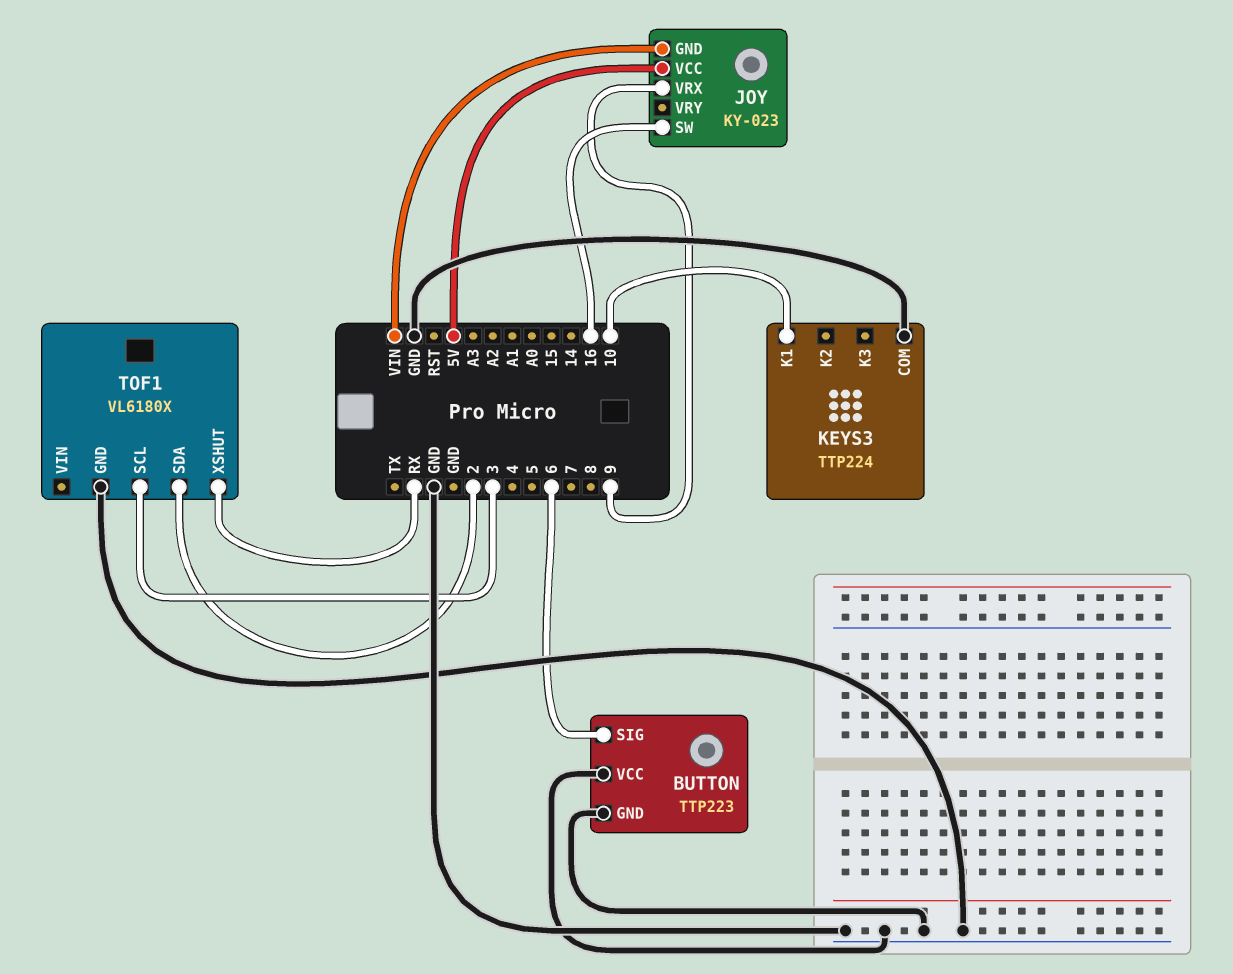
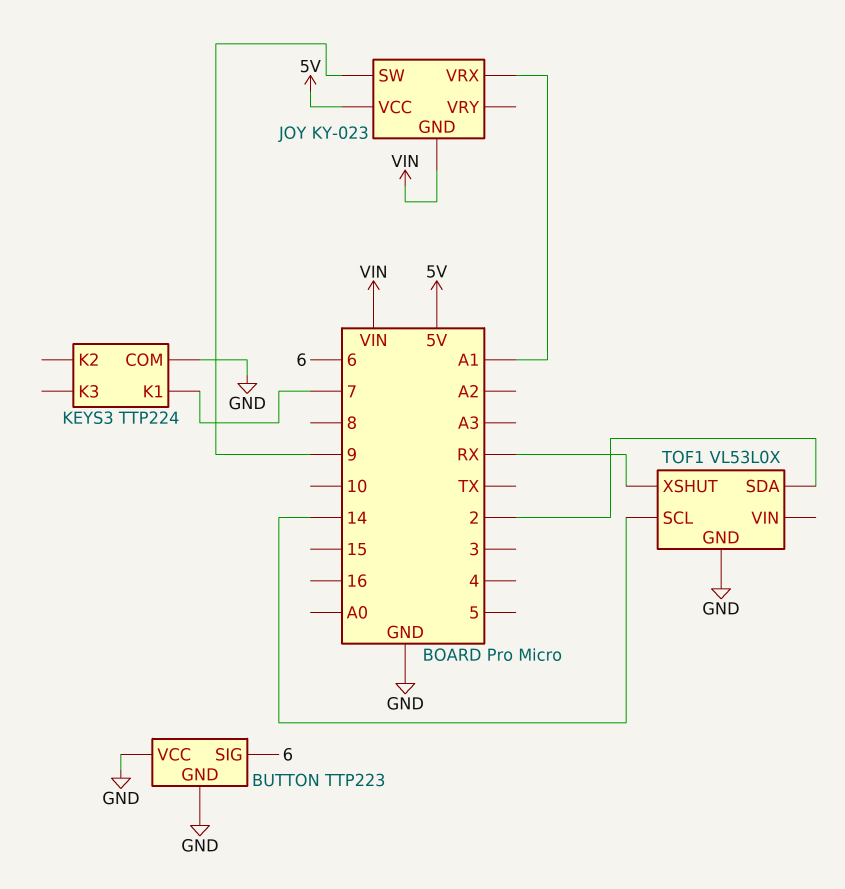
JOY pin SW: 16 -> 9
JOY pin VRX: 9 -> A1
KEYS3 pin K1: 10 -> 7
TOF1: VL6180X -> VL53L0X
TOF1 pin SCL: 3 -> 14

